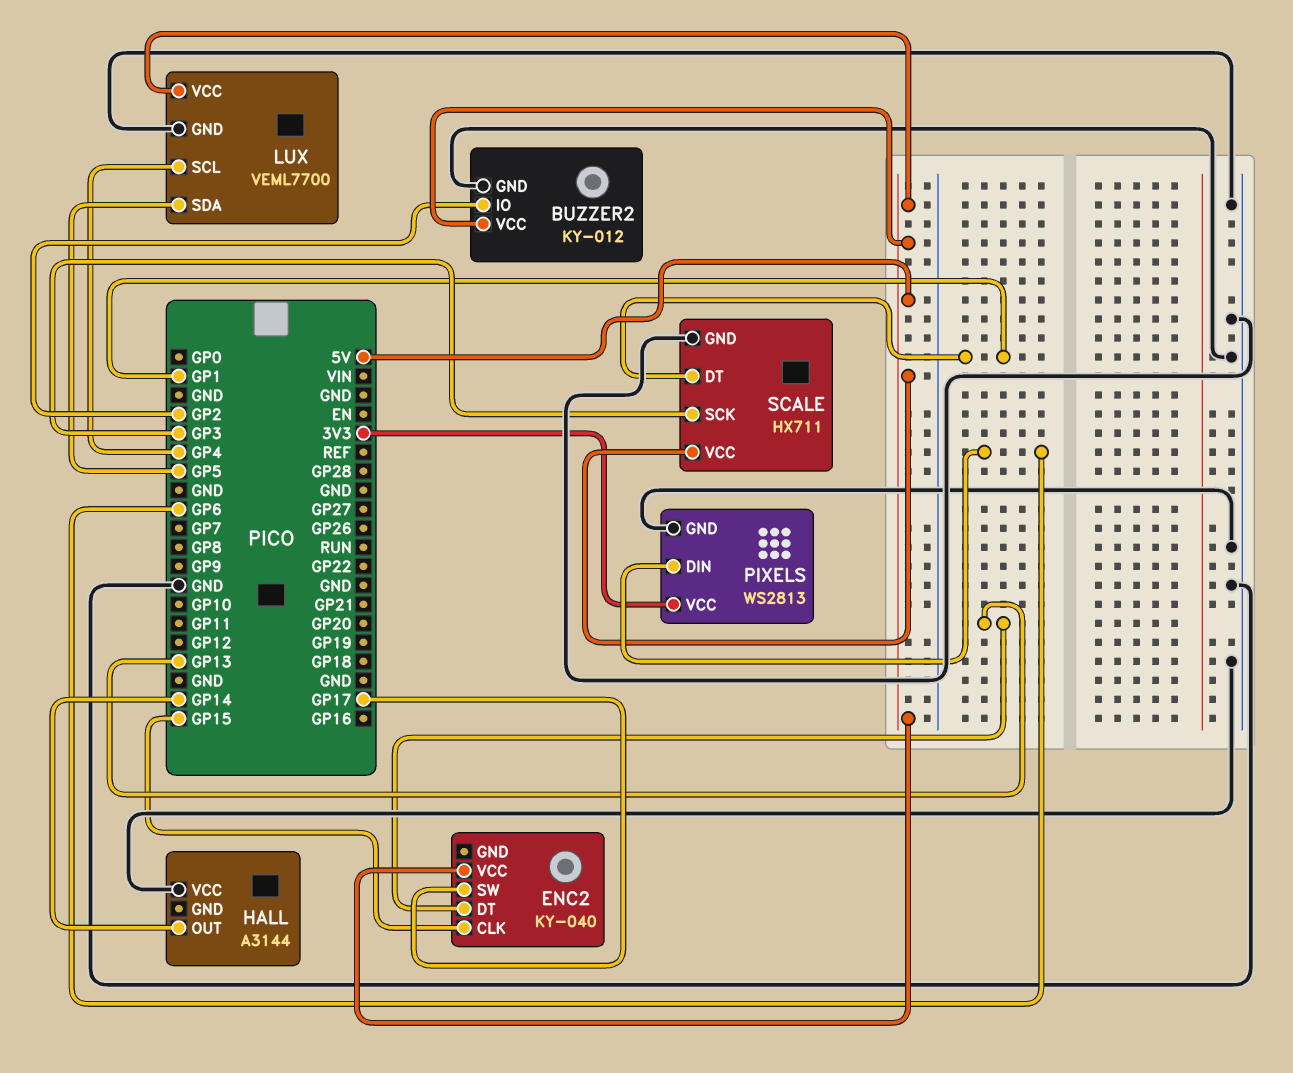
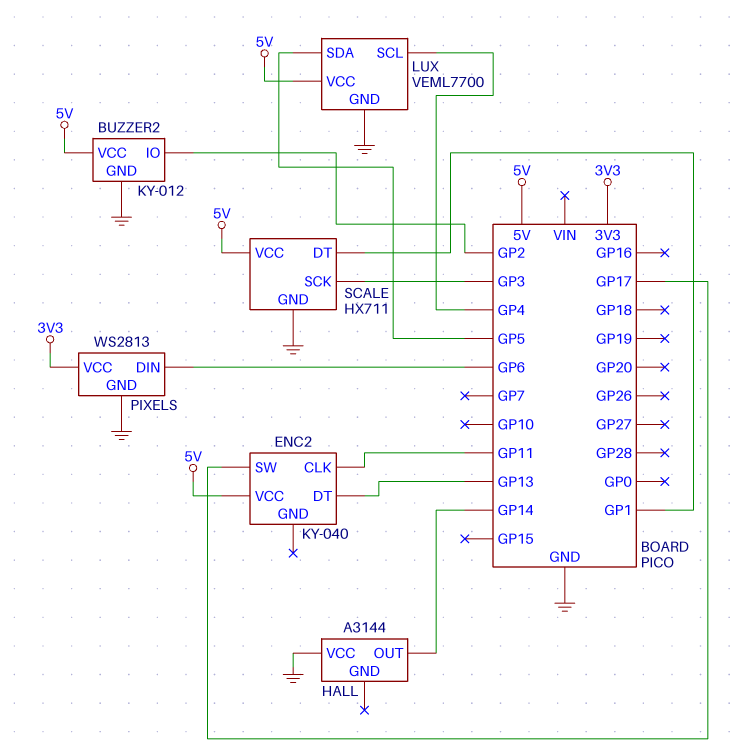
ENC2 pin CLK: GP15 -> GP11

